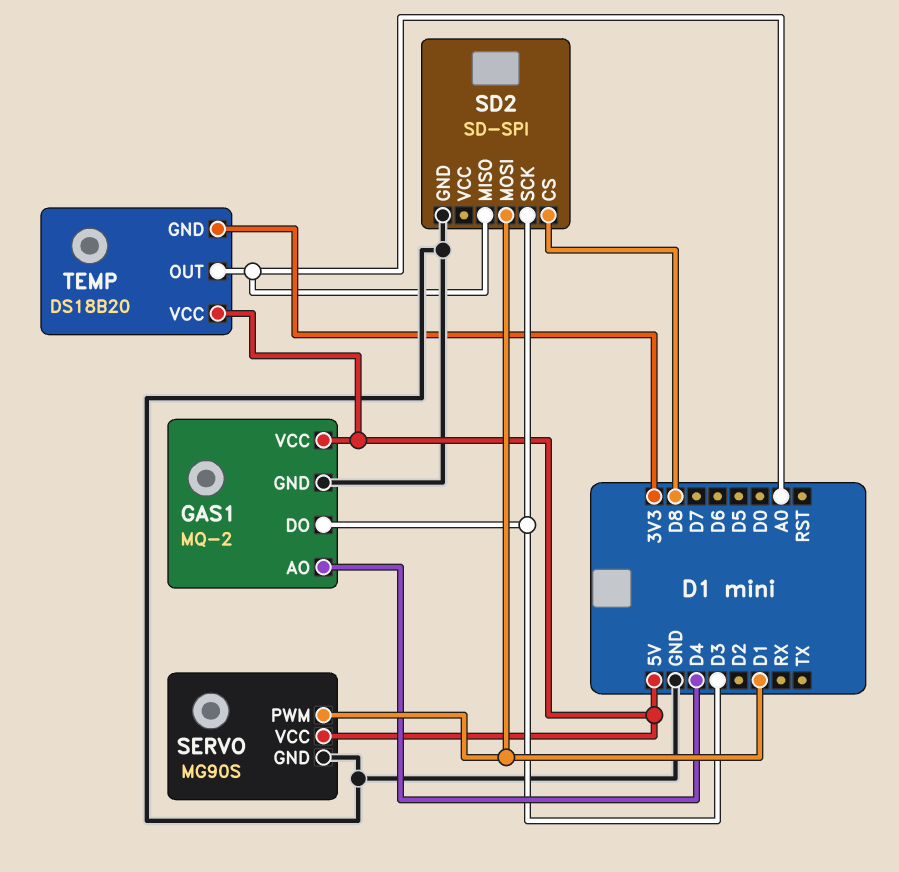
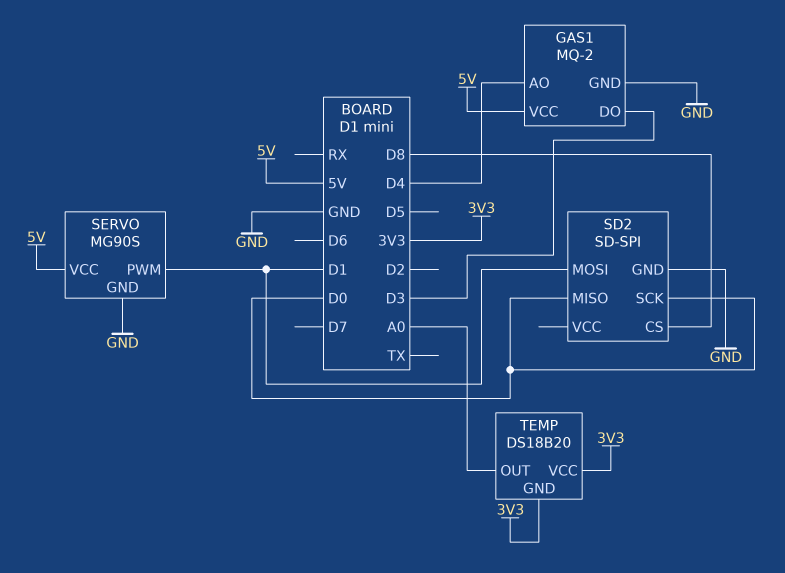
SD2 pin MISO: A0 -> D0
SD2 pin SCK: D3 -> D0
TEMP pin VCC: 5V -> 3V3

